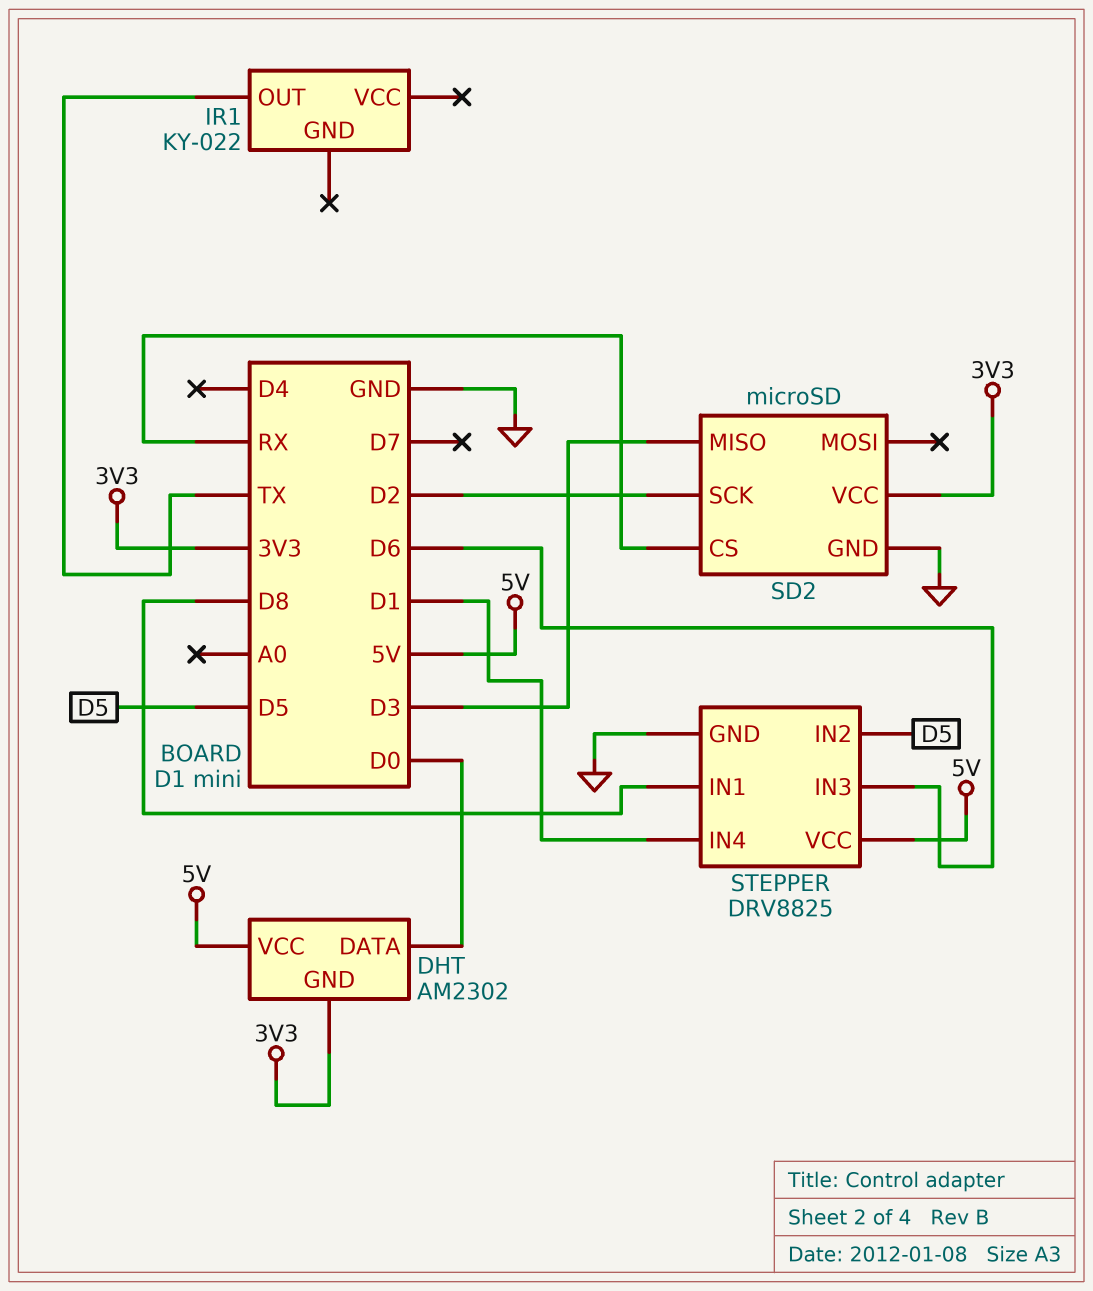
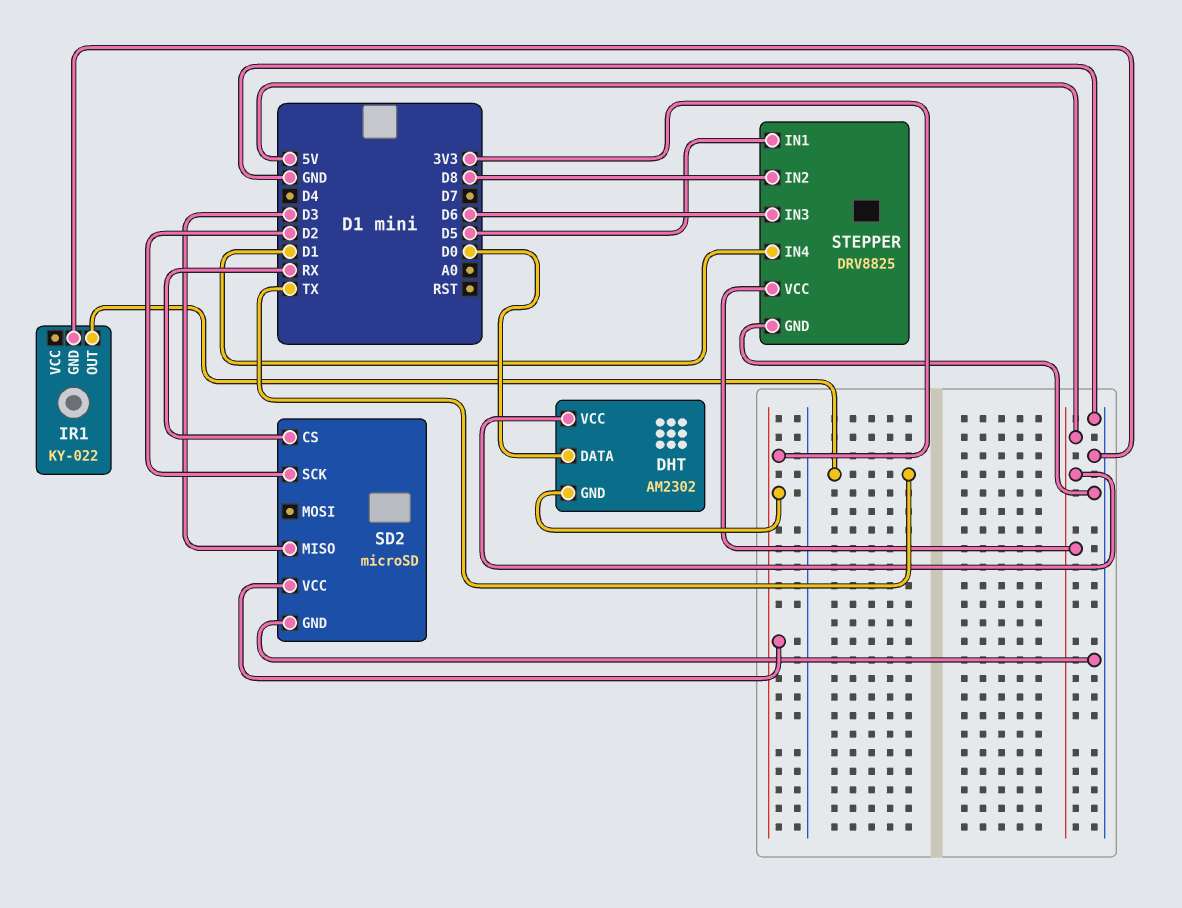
IR1 pin GND: none -> GND
STEPPER pin IN1: D8 -> D5
STEPPER pin IN2: D5 -> D8

